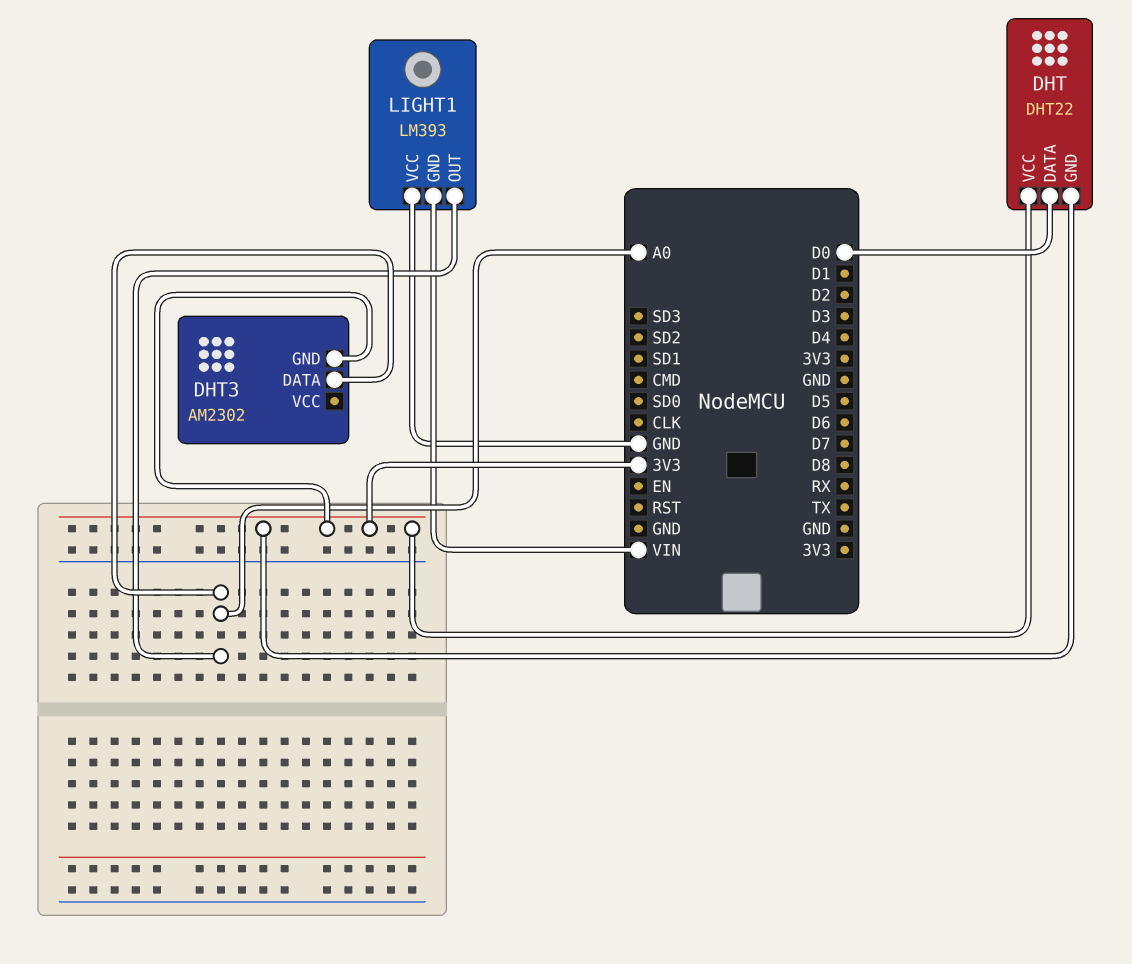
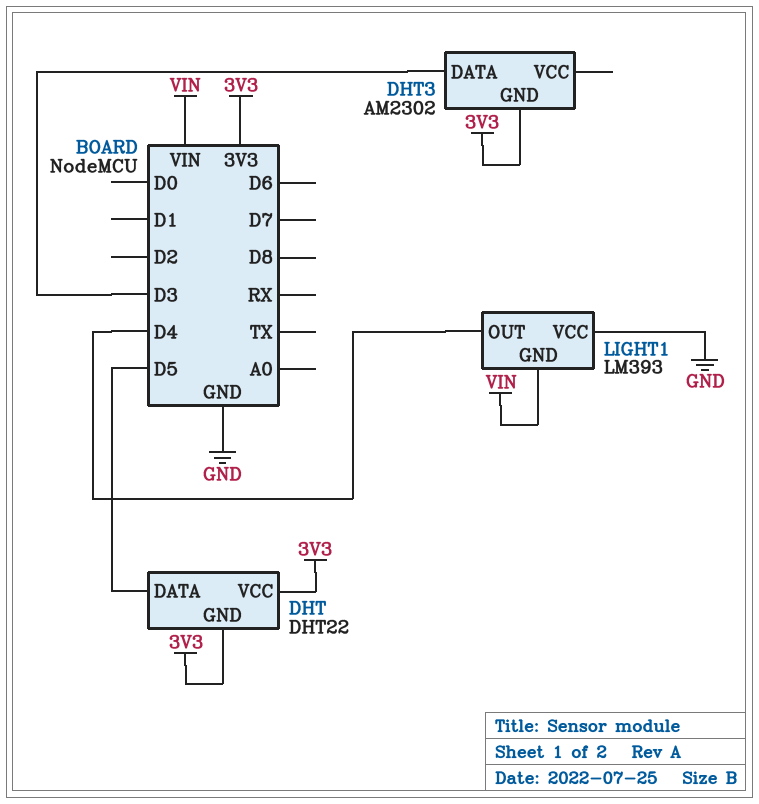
DHT pin DATA: D0 -> D5
DHT3 pin DATA: A0 -> D3
LIGHT1 pin OUT: A0 -> D4

